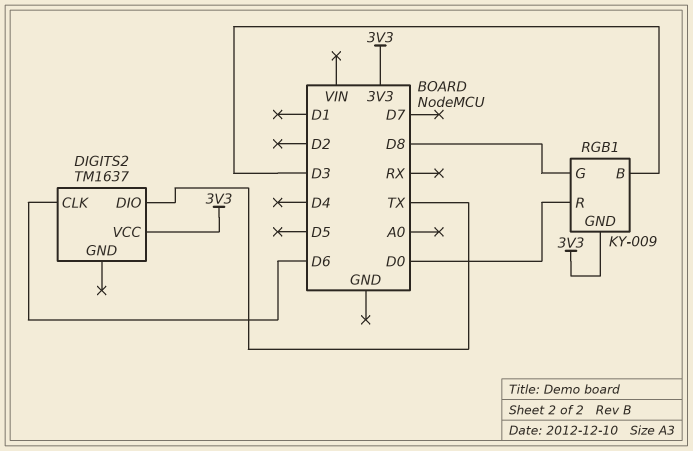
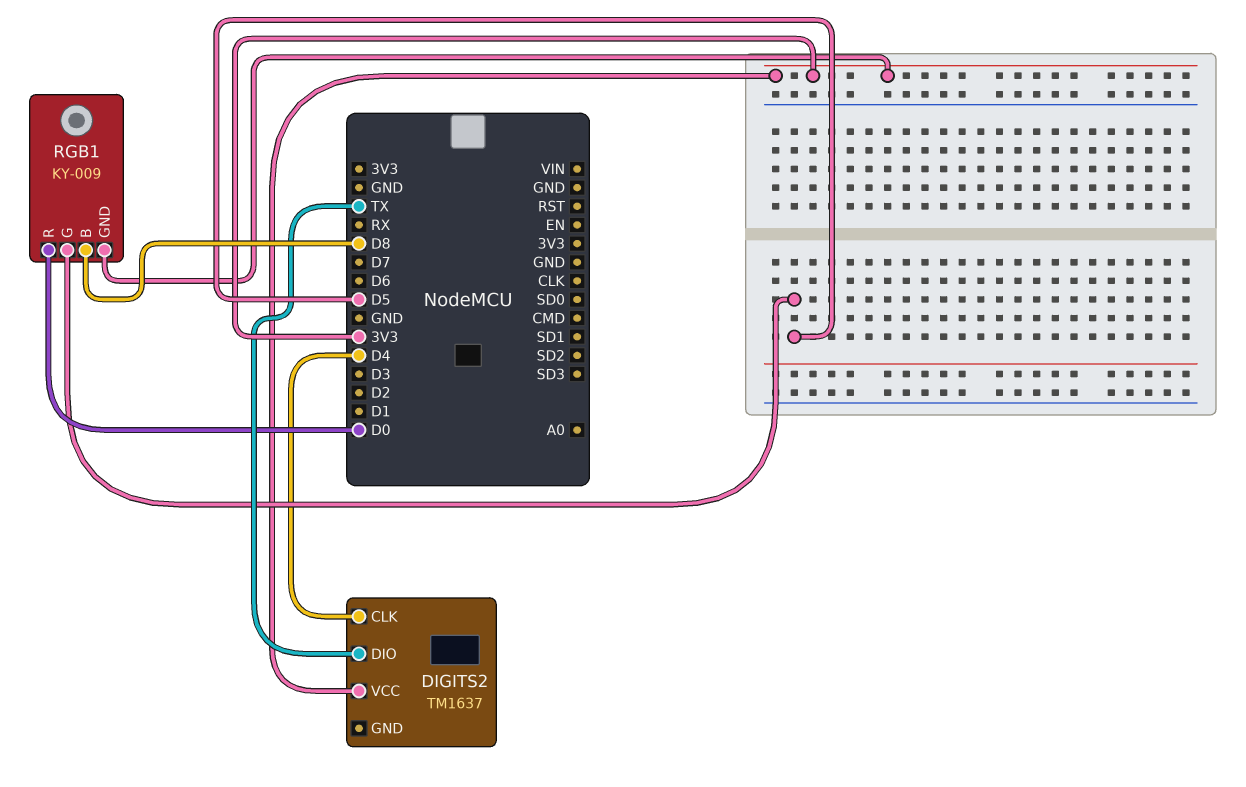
DIGITS2 pin CLK: D6 -> D4
RGB1 pin B: D3 -> D8
RGB1 pin G: D8 -> D5

